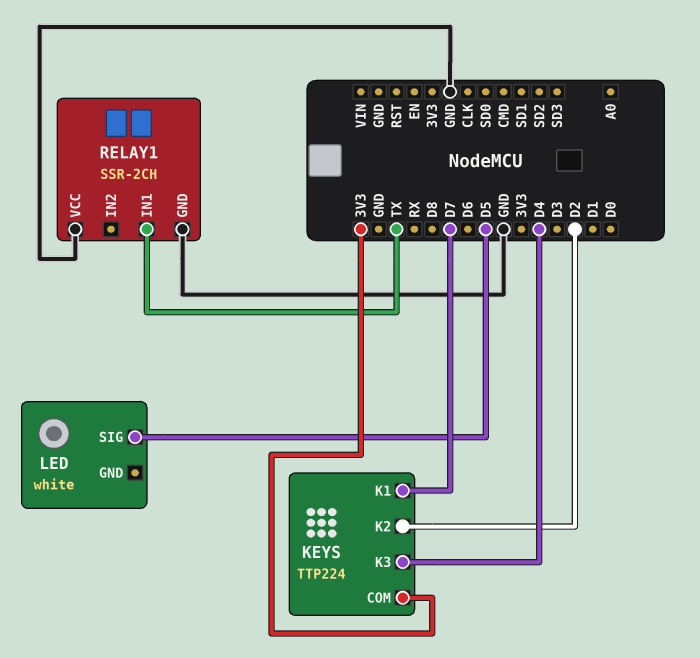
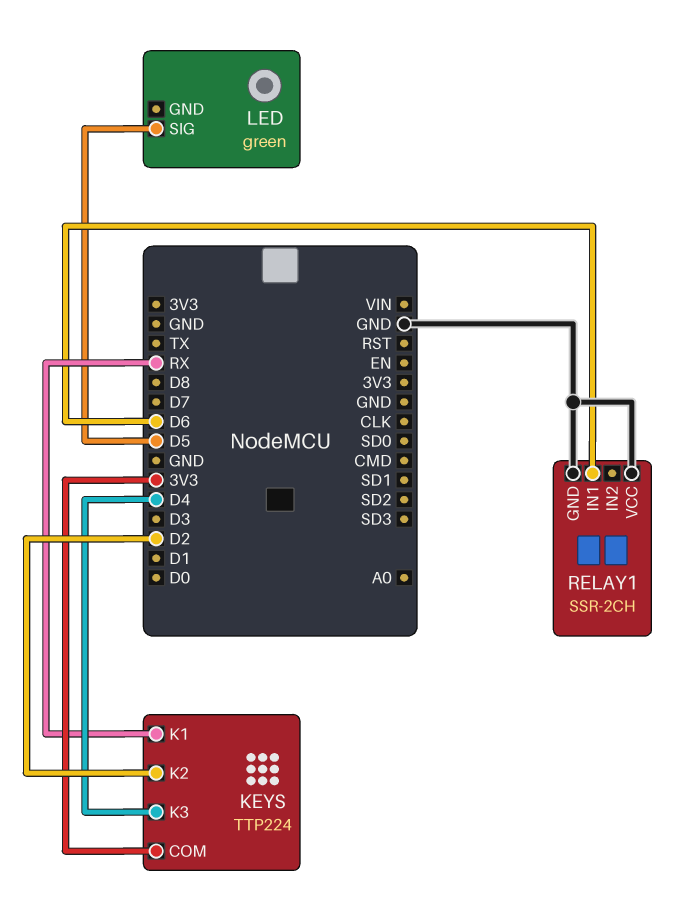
KEYS pin K1: D7 -> RX
LED: white -> green
RELAY1 pin IN1: TX -> D6

